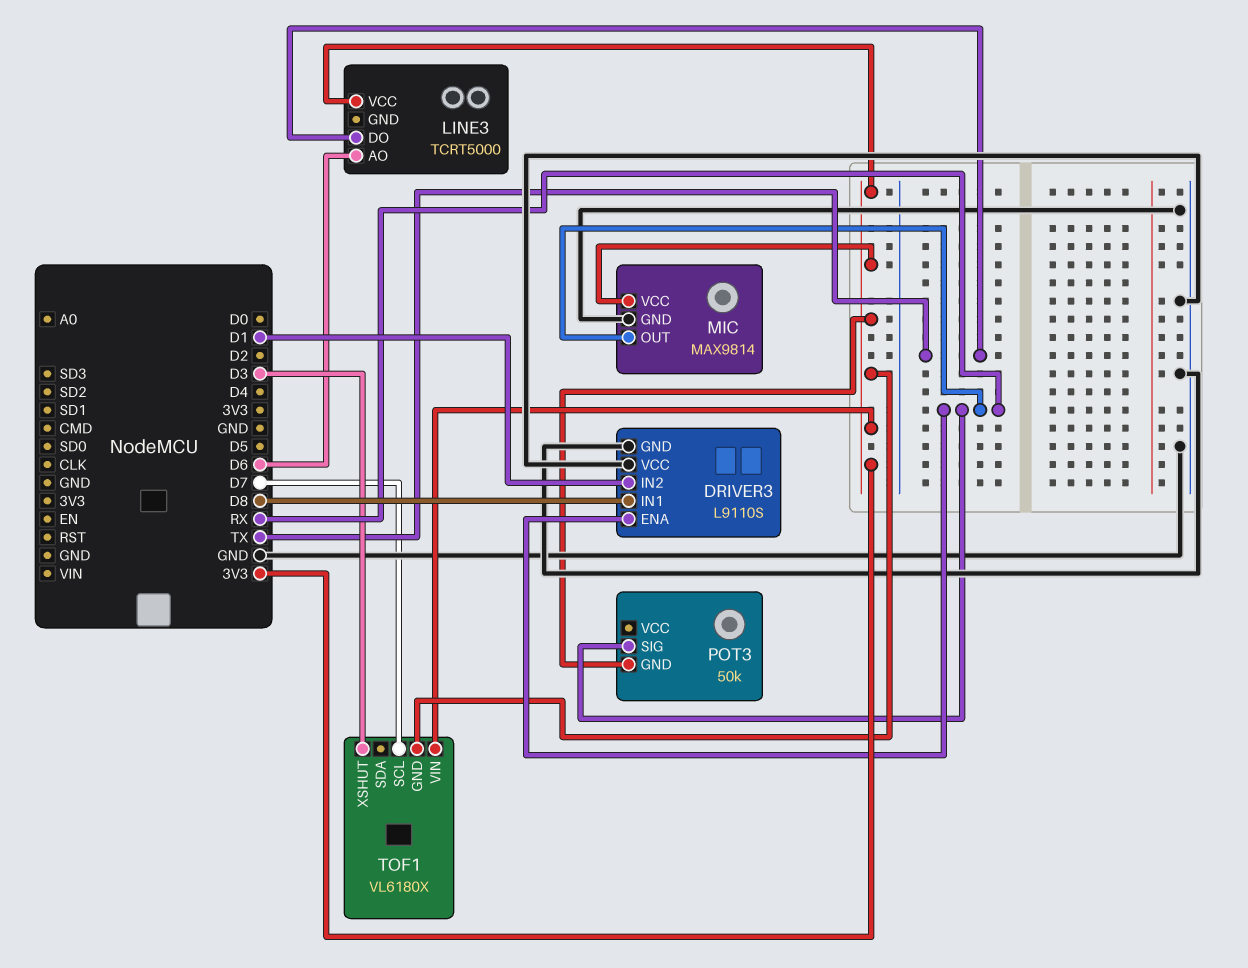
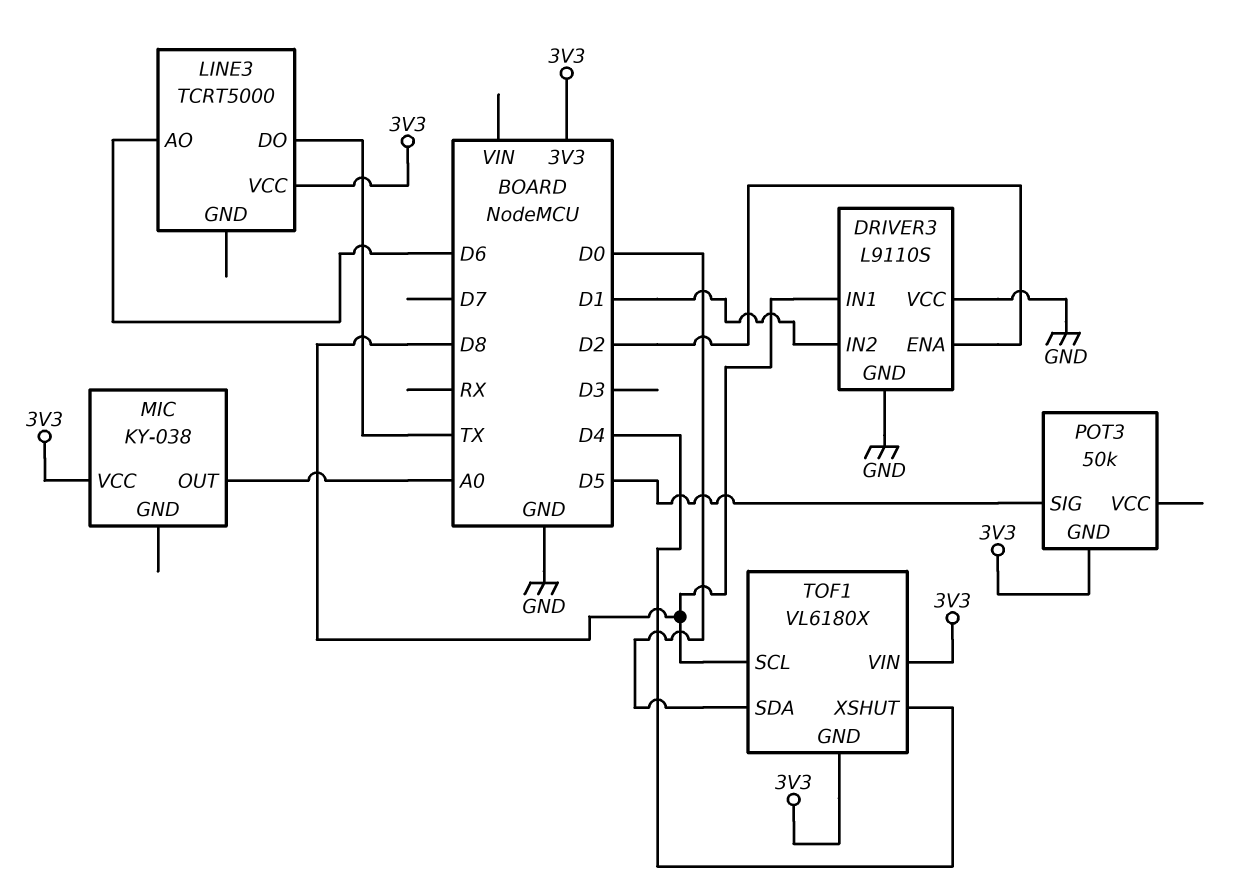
DRIVER3 pin ENA: RX -> D2
MIC: MAX9814 -> KY-038
MIC pin GND: GND -> none
MIC pin OUT: RX -> A0
POT3 pin SIG: RX -> D5
TOF1 pin SCL: D7 -> D8
TOF1 pin SDA: none -> D0
TOF1 pin XSHUT: D3 -> D4

